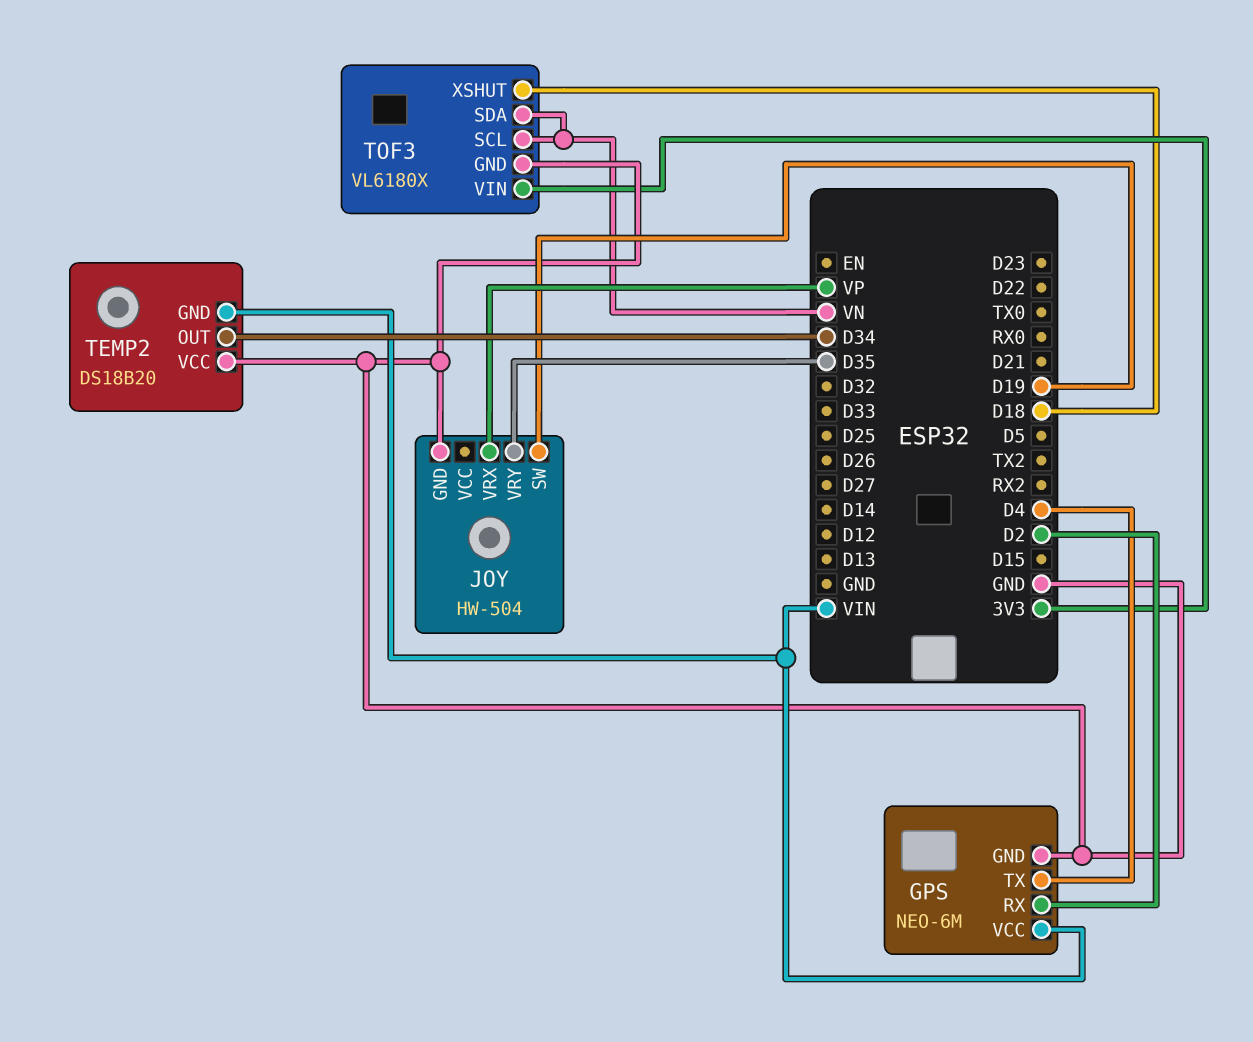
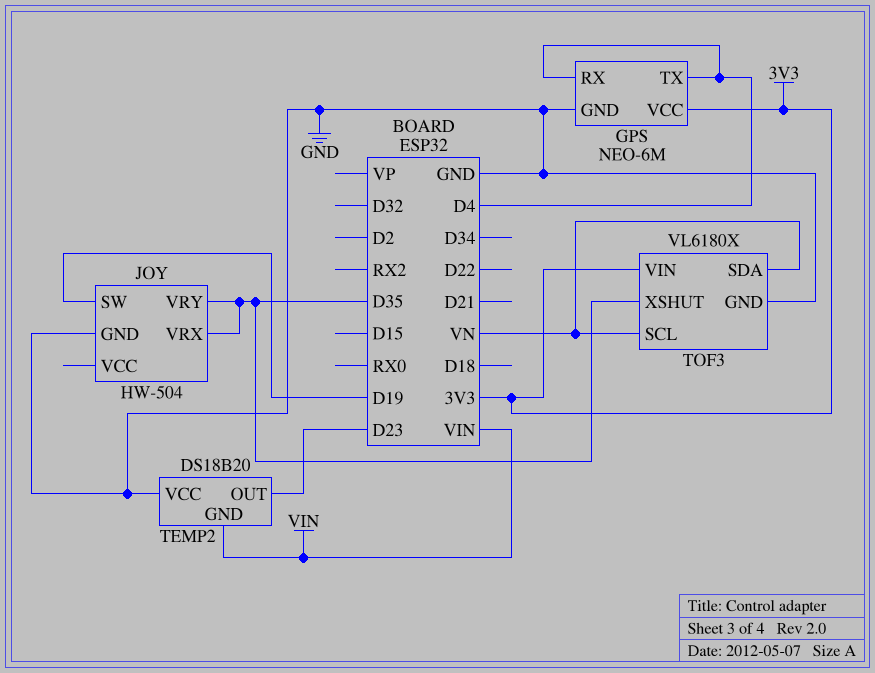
GPS pin RX: D2 -> D4
GPS pin VCC: VIN -> 3V3
JOY pin VRX: VP -> D35
TEMP2 pin OUT: D34 -> D23
TOF3 pin XSHUT: D18 -> D35

